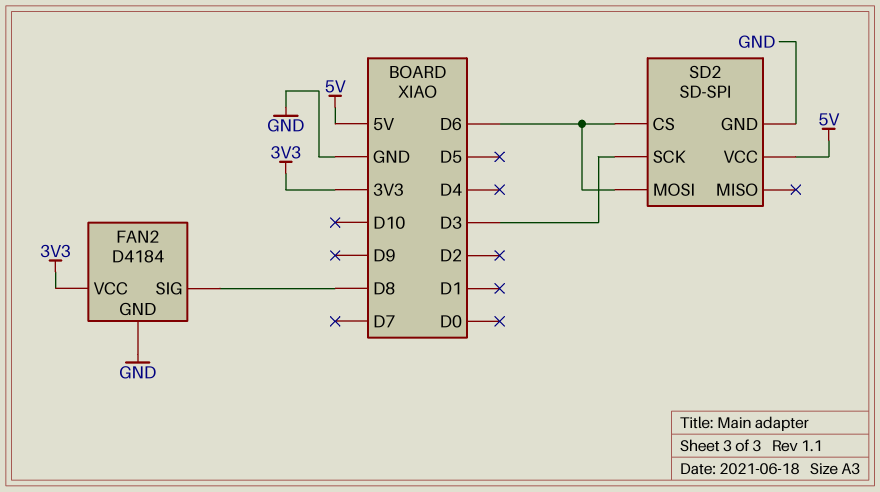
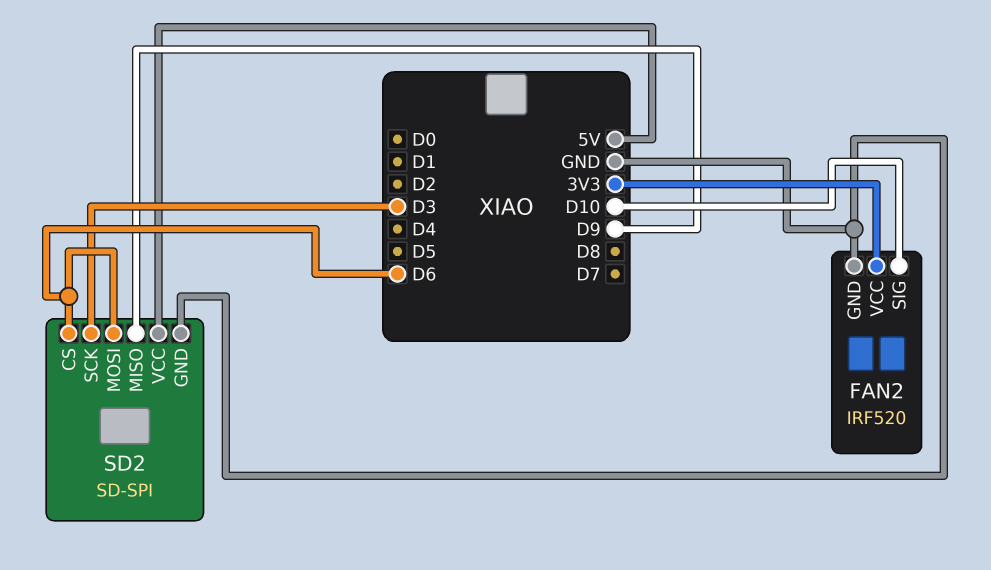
FAN2: D4184 -> IRF520
FAN2 pin SIG: D8 -> D10
SD2 pin MISO: none -> D9

